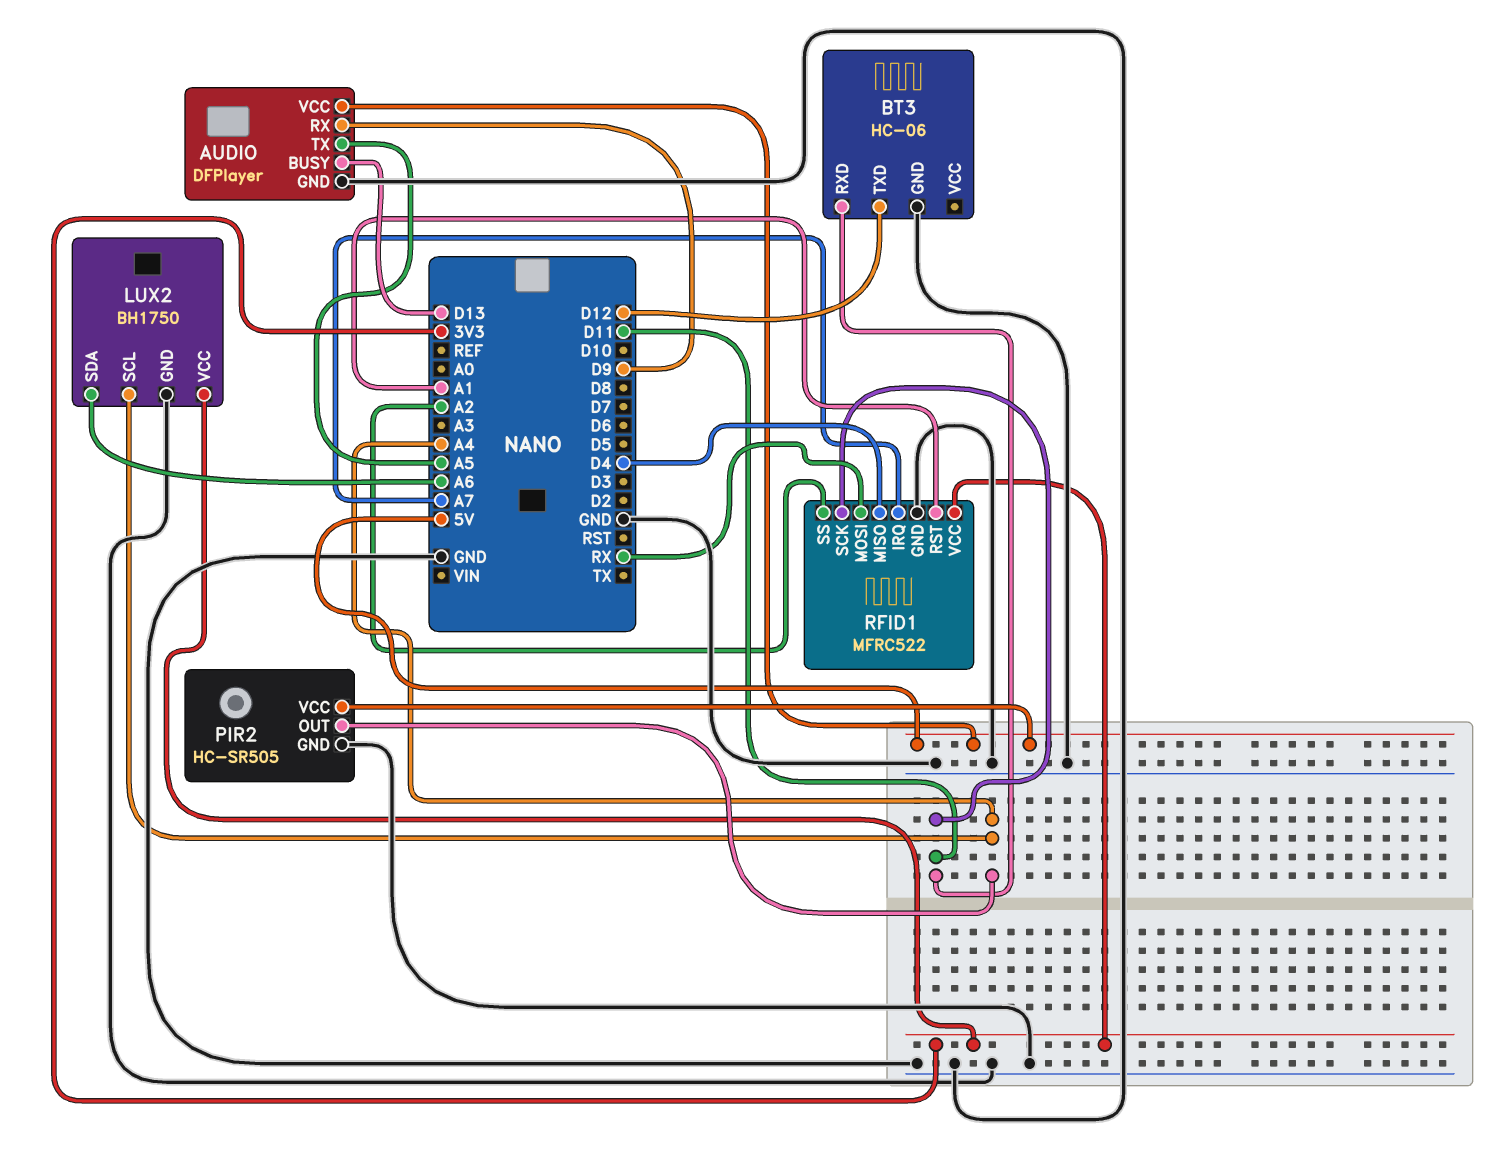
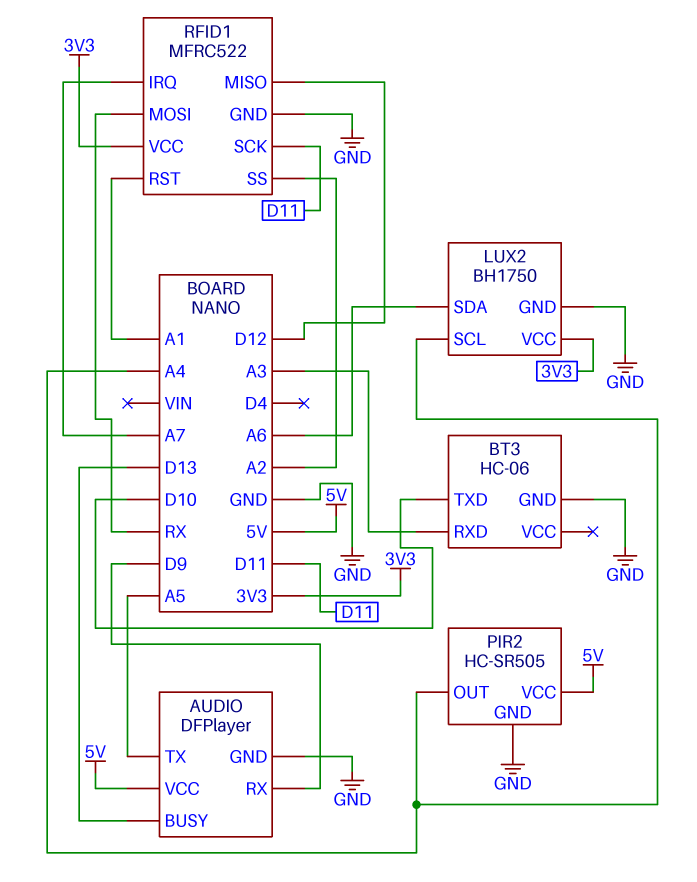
BT3 pin RXD: D11 -> A3
BT3 pin TXD: D12 -> D10
RFID1 pin MISO: D4 -> D12

